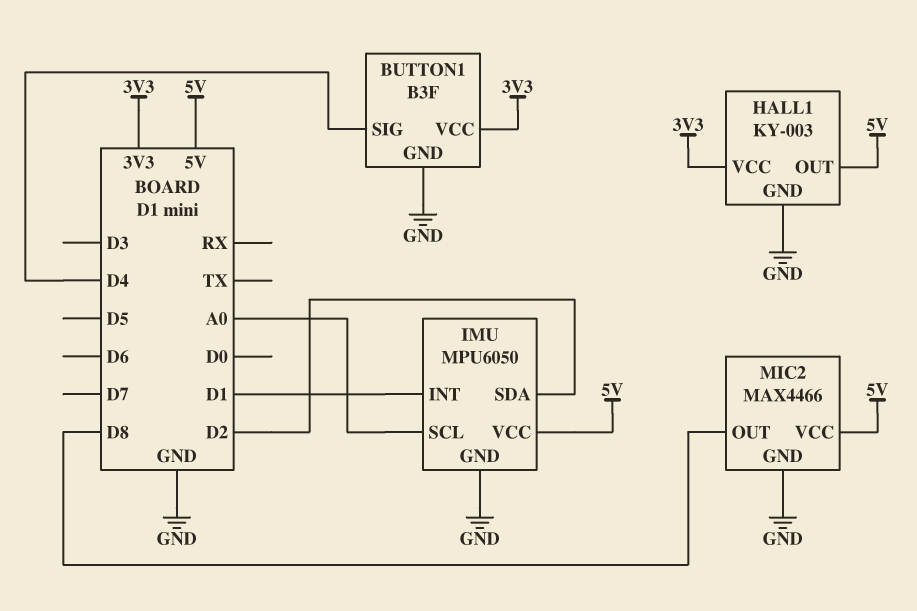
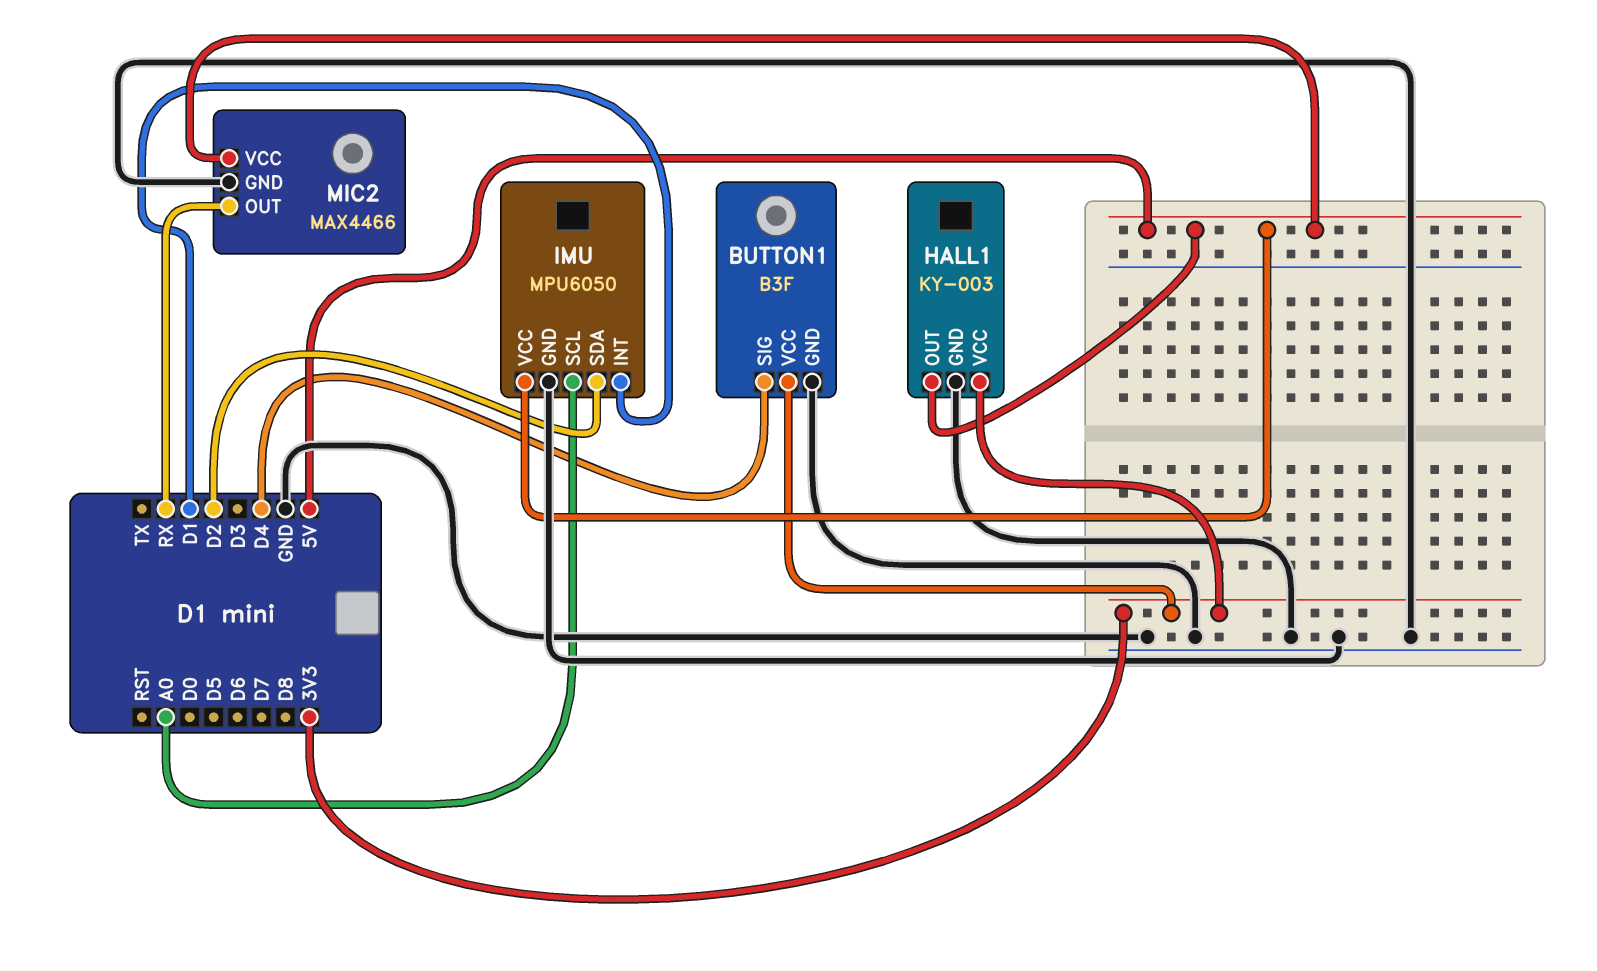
MIC2 pin OUT: D8 -> RX

